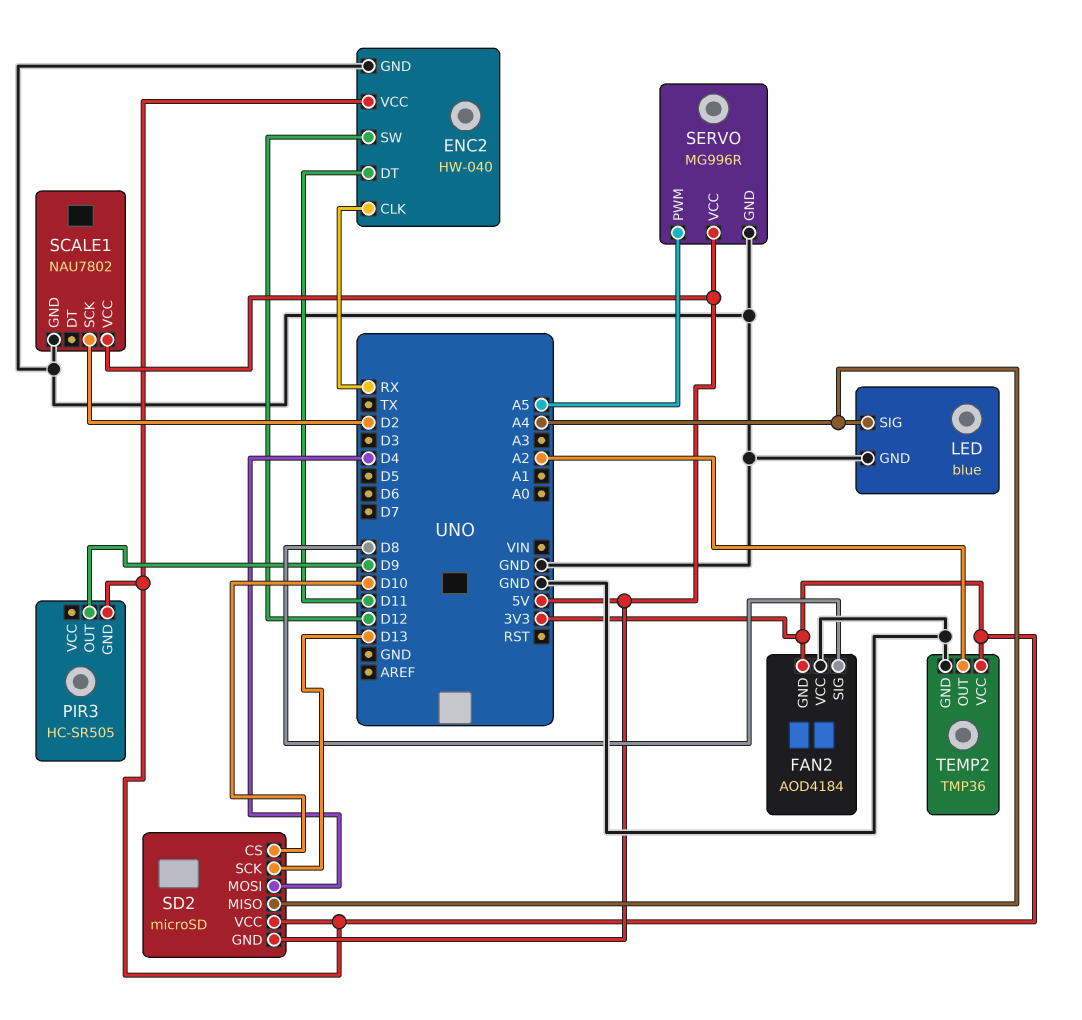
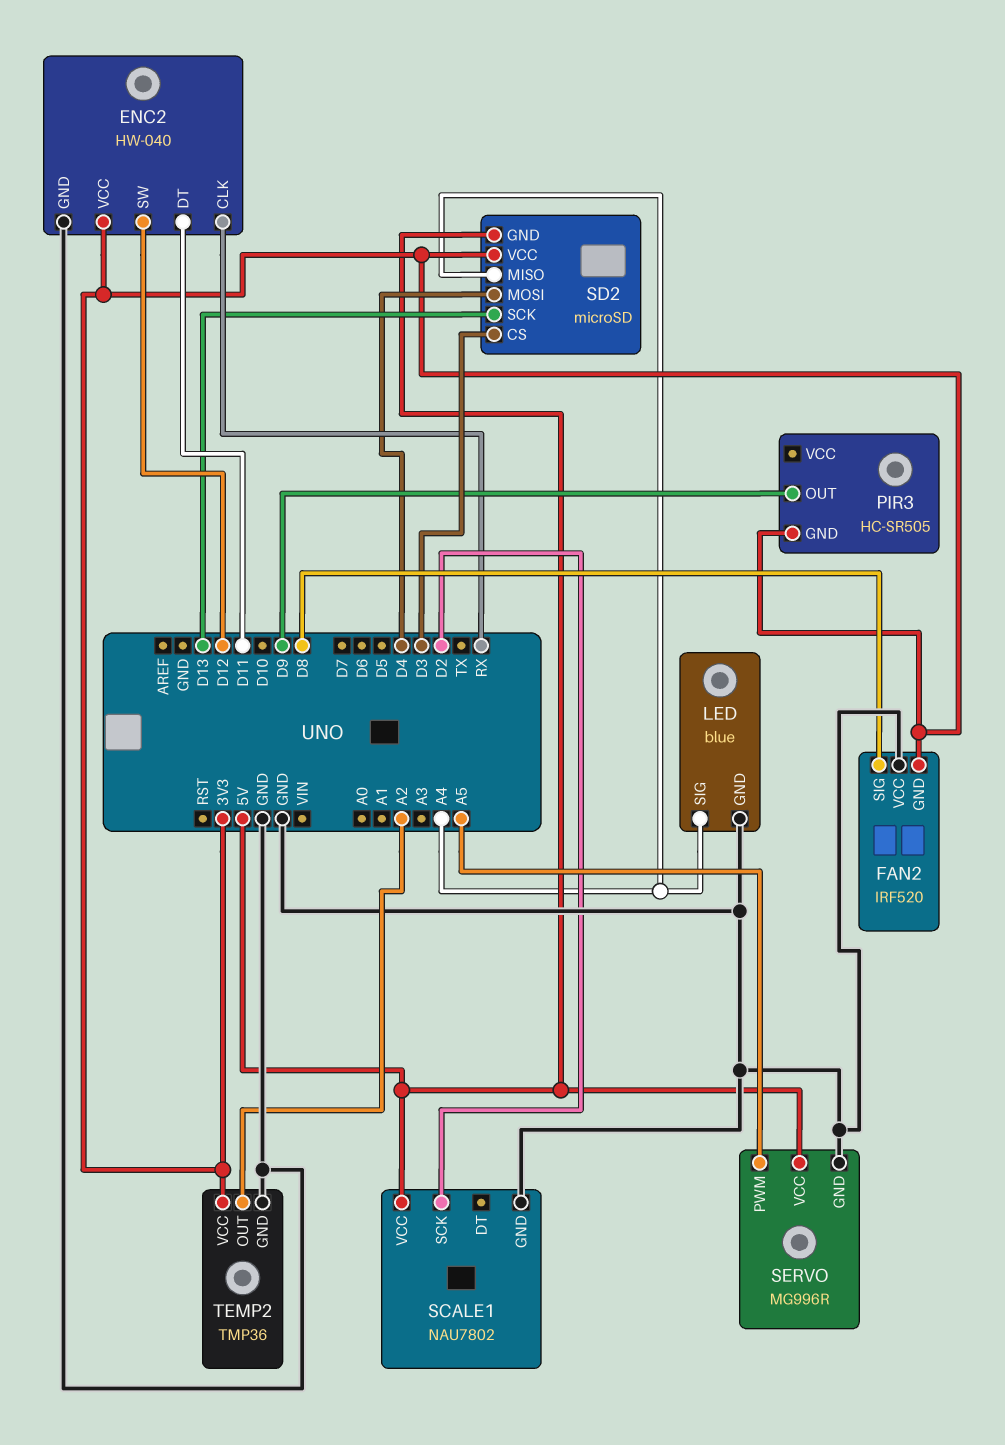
FAN2: AOD4184 -> IRF520
SD2 pin CS: D10 -> D3

